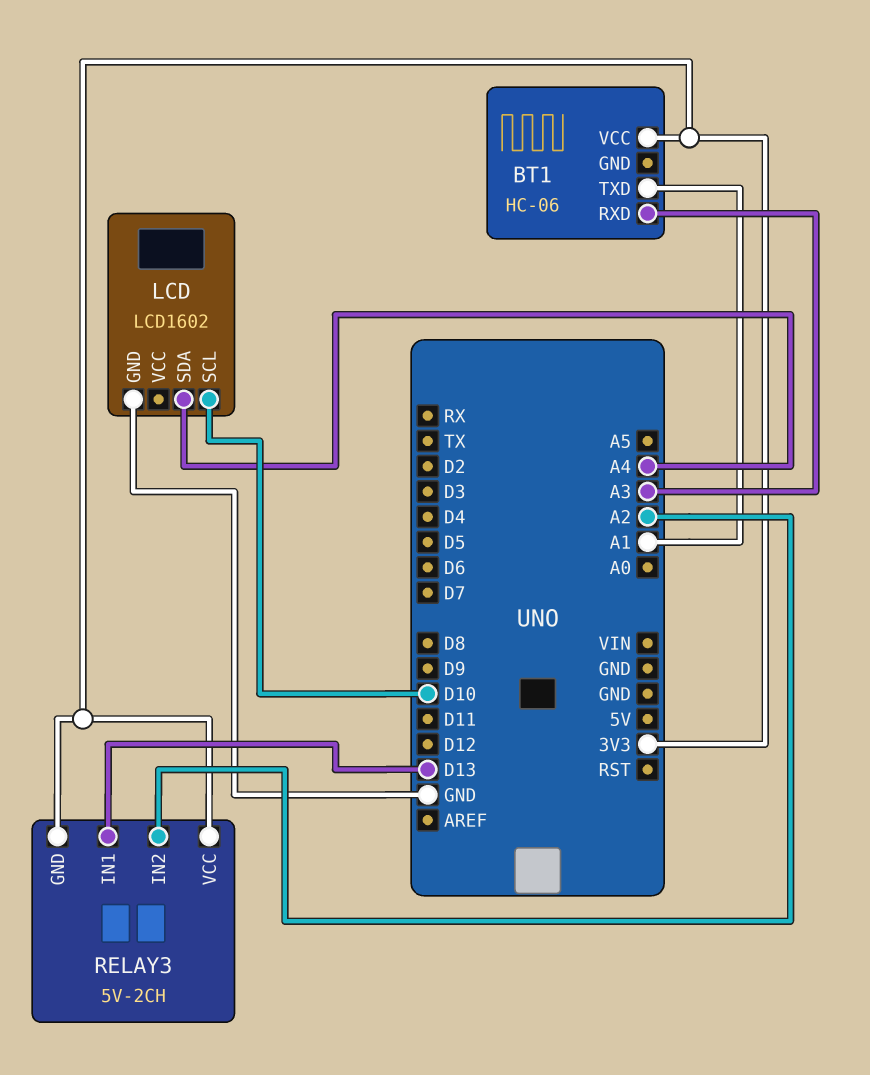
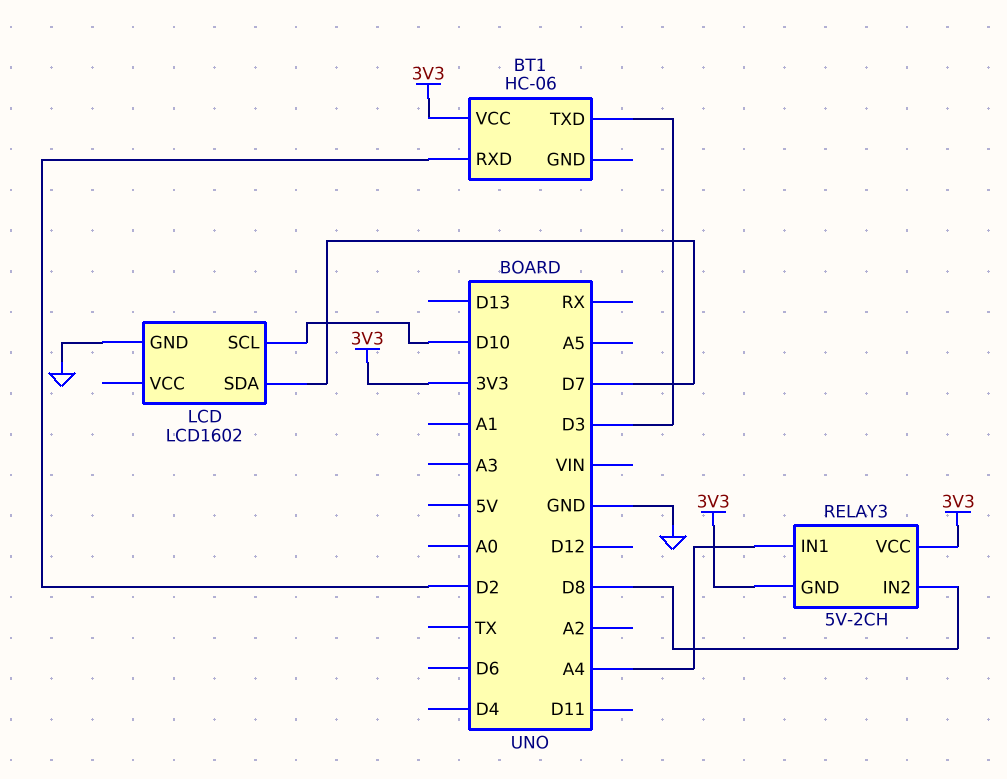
BT1 pin RXD: A3 -> D2
BT1 pin TXD: A1 -> D3
LCD pin SDA: A4 -> D7
RELAY3 pin IN1: D13 -> A4
RELAY3 pin IN2: A2 -> D8

